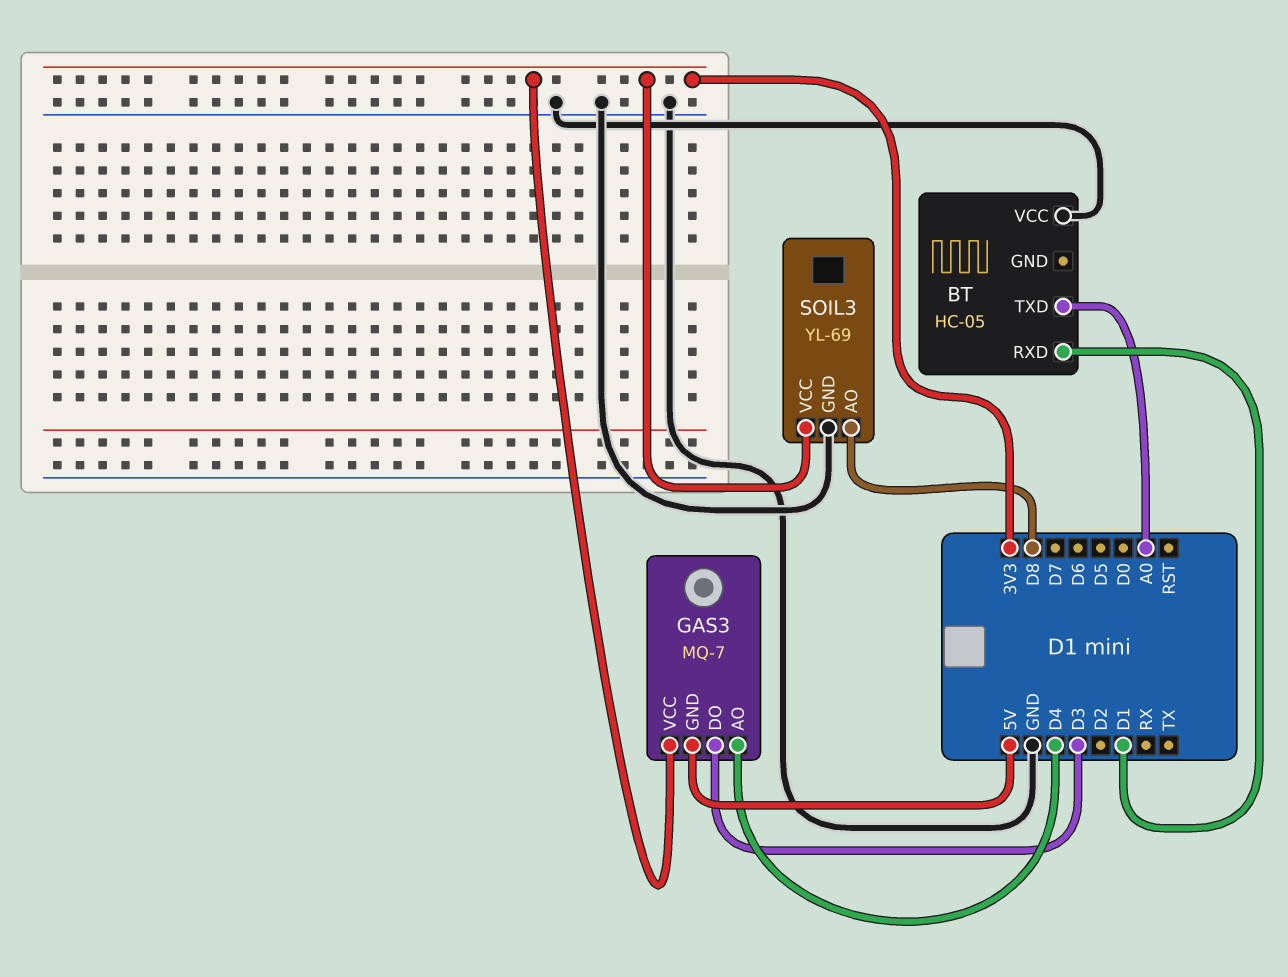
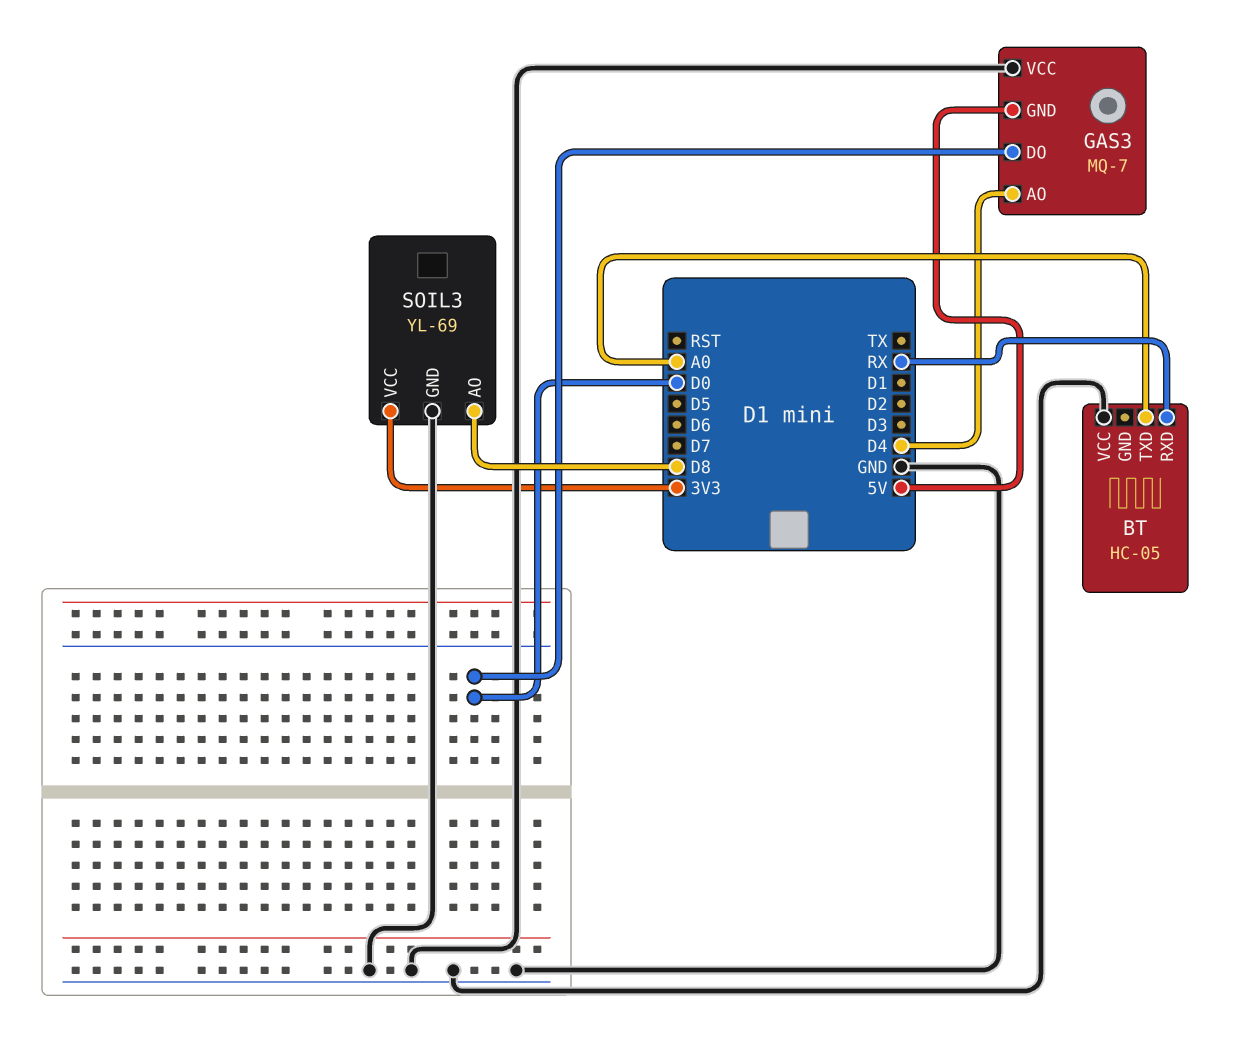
BT pin RXD: D1 -> RX
GAS3 pin DO: D3 -> D0
GAS3 pin VCC: 3V3 -> GND

